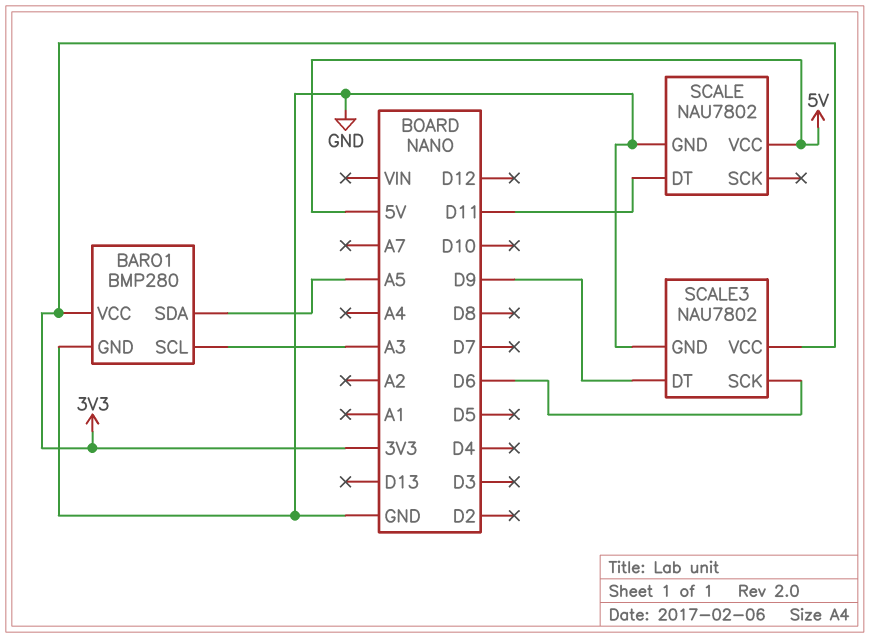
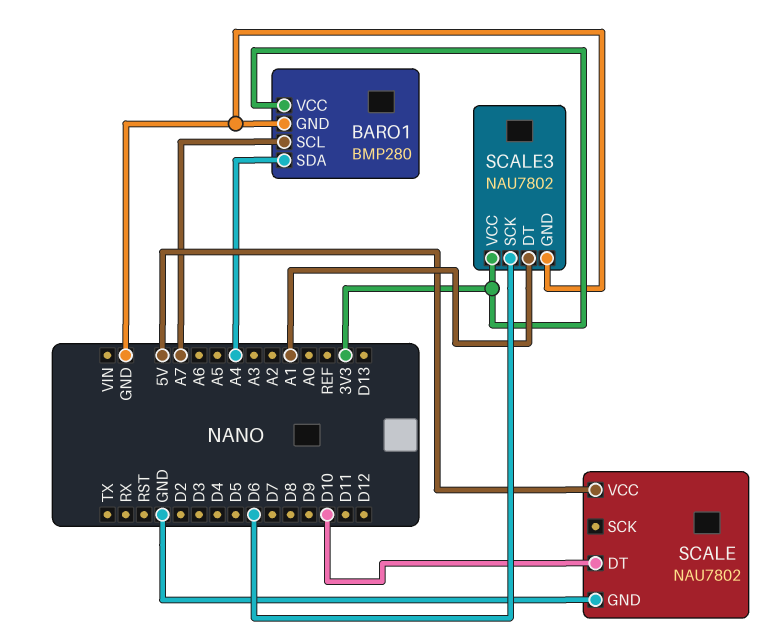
BARO1 pin SCL: A3 -> A7
BARO1 pin SDA: A5 -> A4
SCALE pin DT: D11 -> D10
SCALE3 pin DT: D9 -> A1

